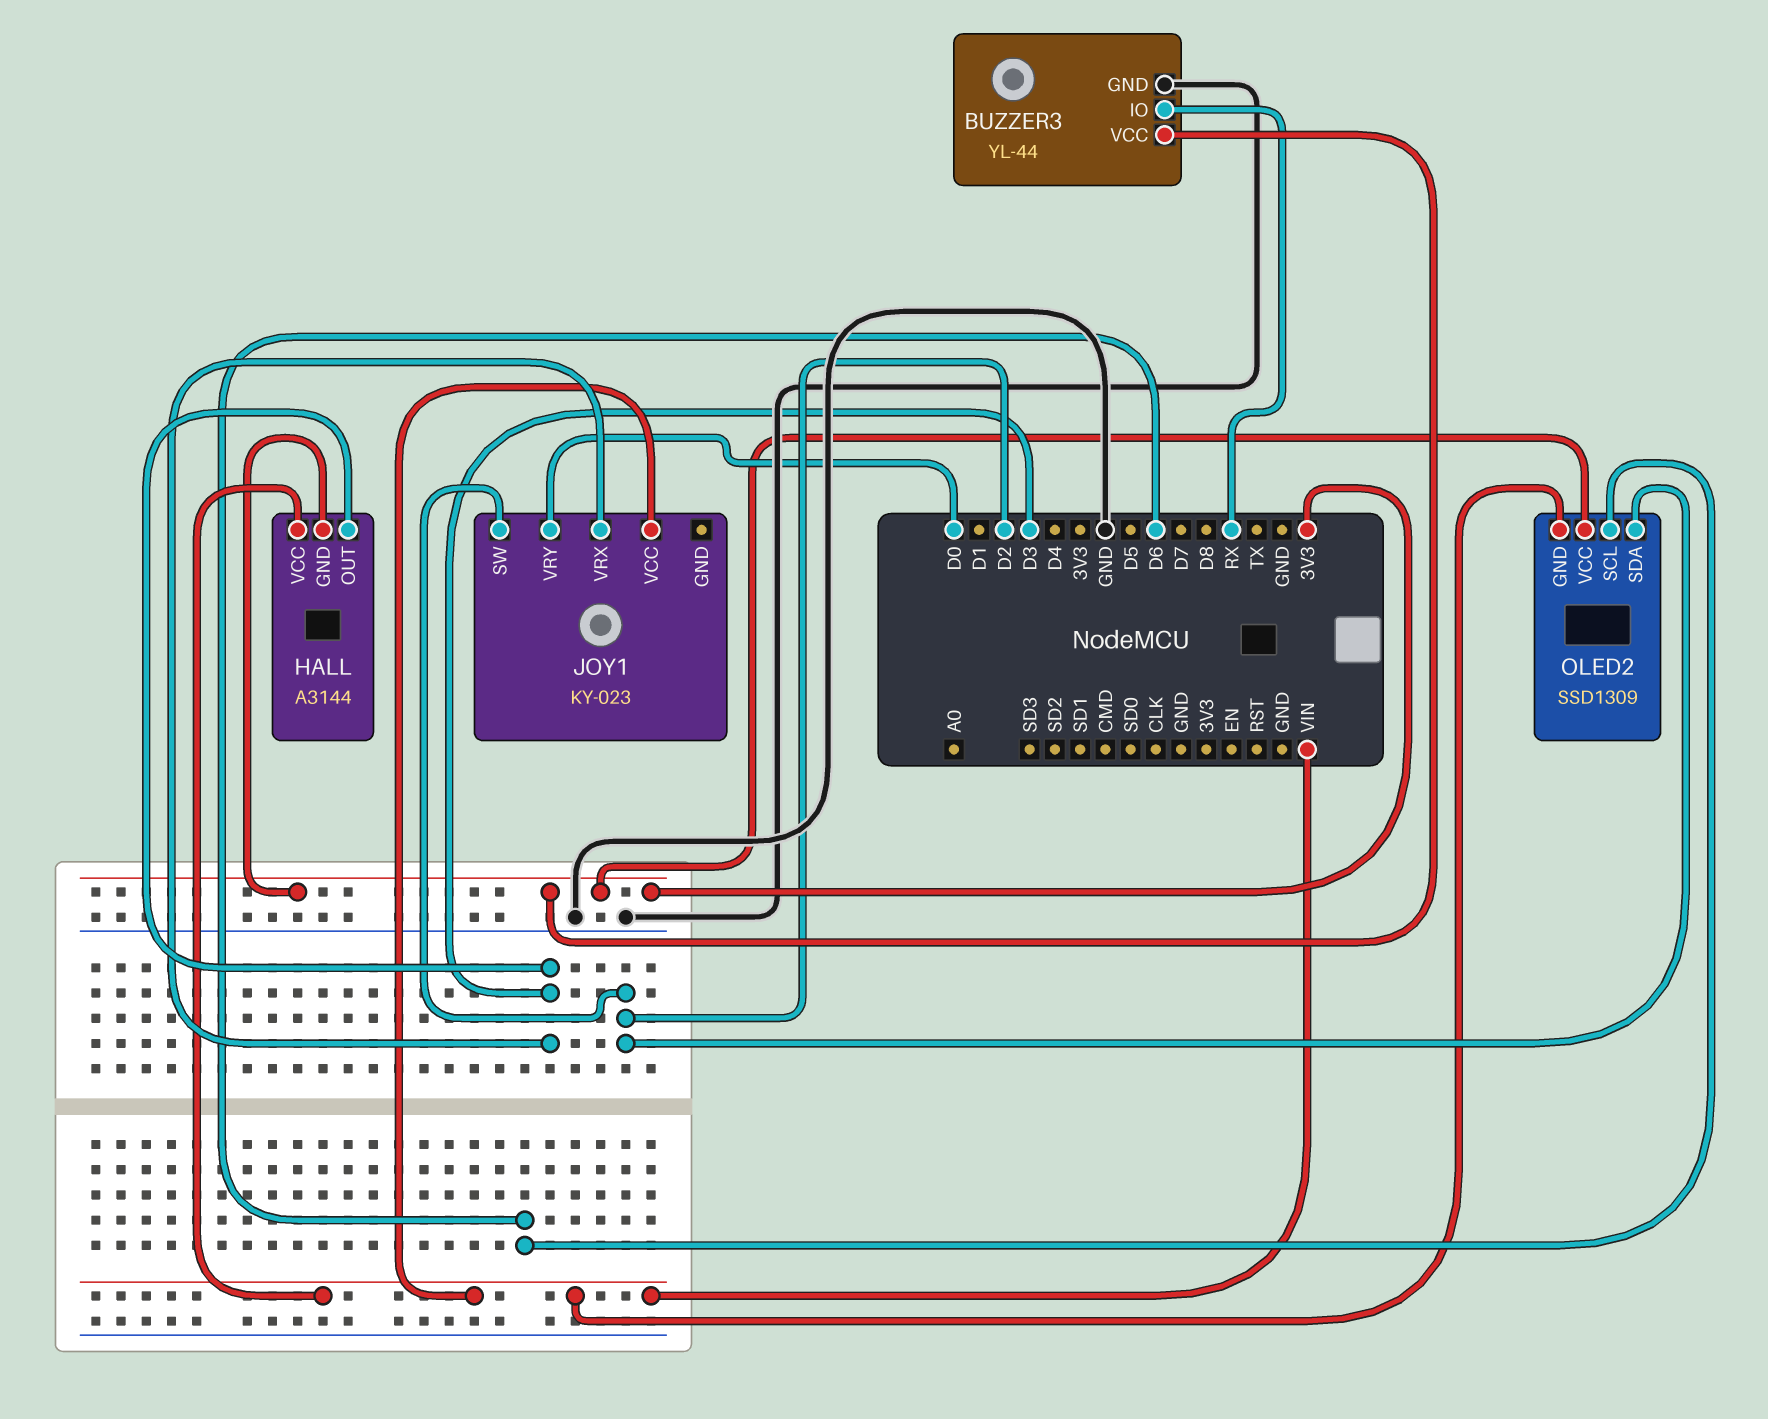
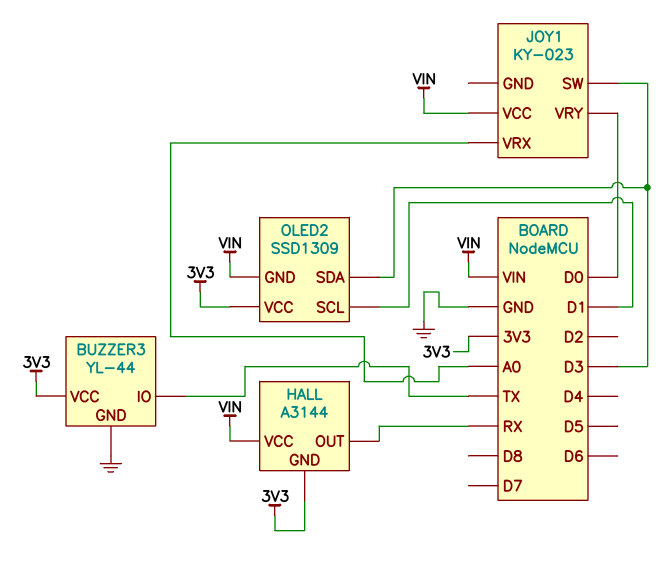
BUZZER3 pin IO: RX -> TX
HALL pin OUT: D3 -> RX
JOY1 pin SW: D2 -> D3
JOY1 pin VRX: D3 -> A0
OLED2 pin SCL: D6 -> D1
OLED2 pin SDA: D2 -> D3

